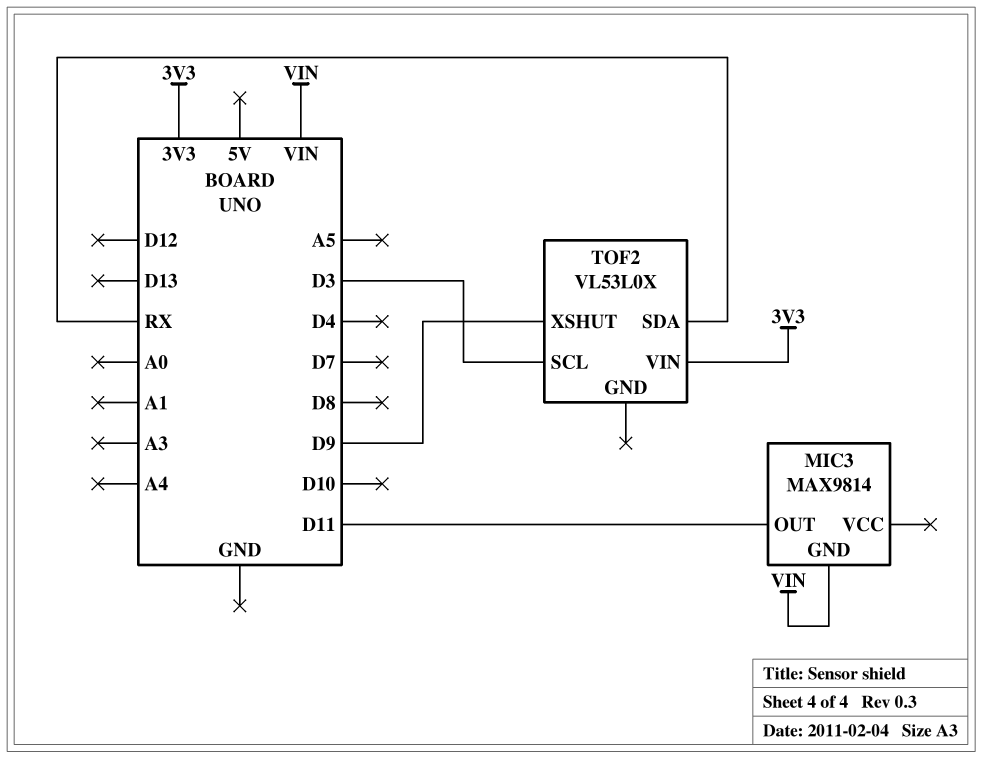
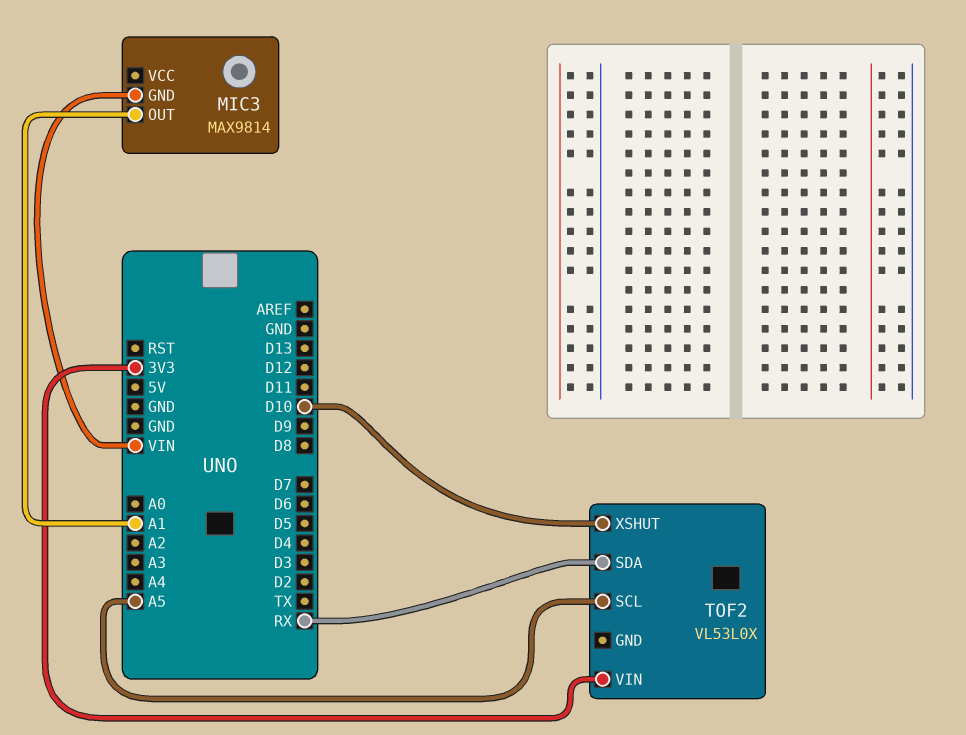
MIC3 pin OUT: D11 -> A1
TOF2 pin SCL: D3 -> A5
TOF2 pin XSHUT: D9 -> D10

